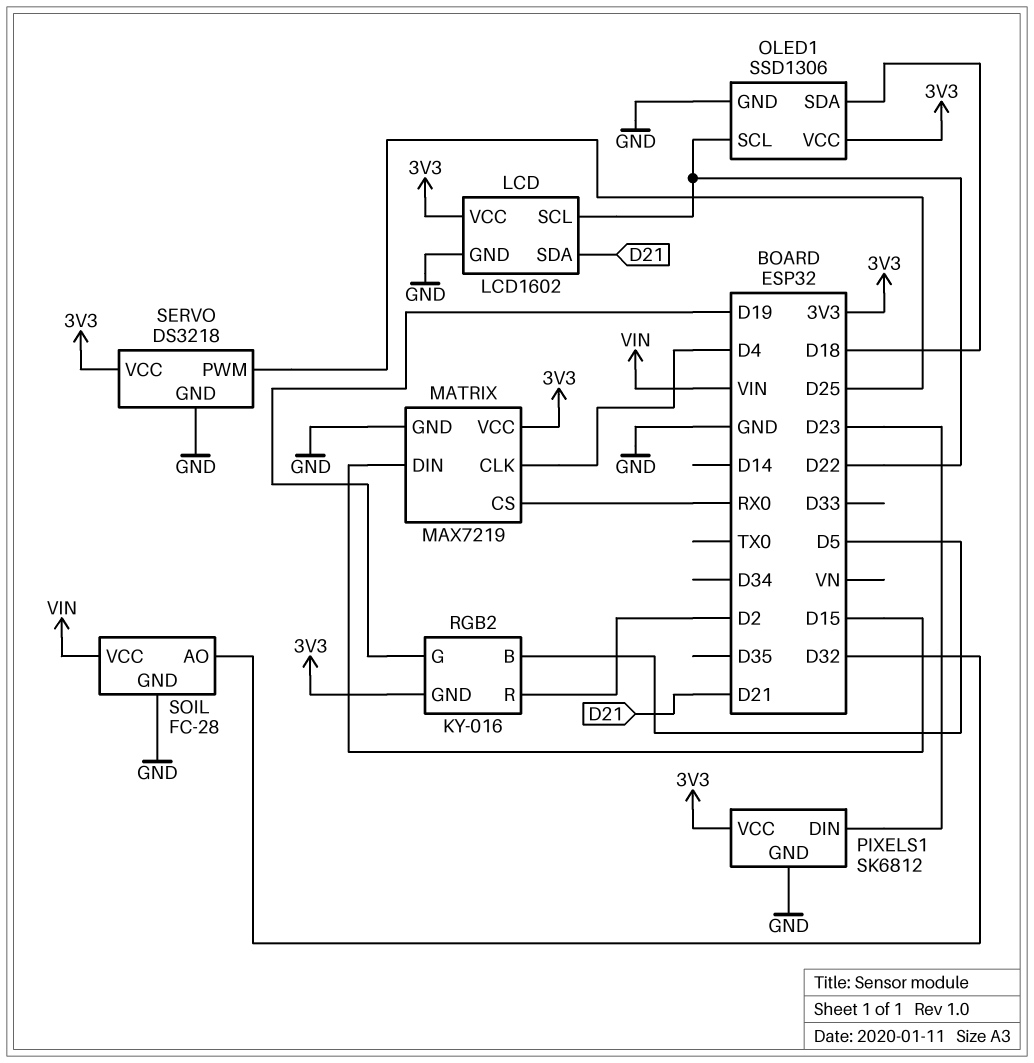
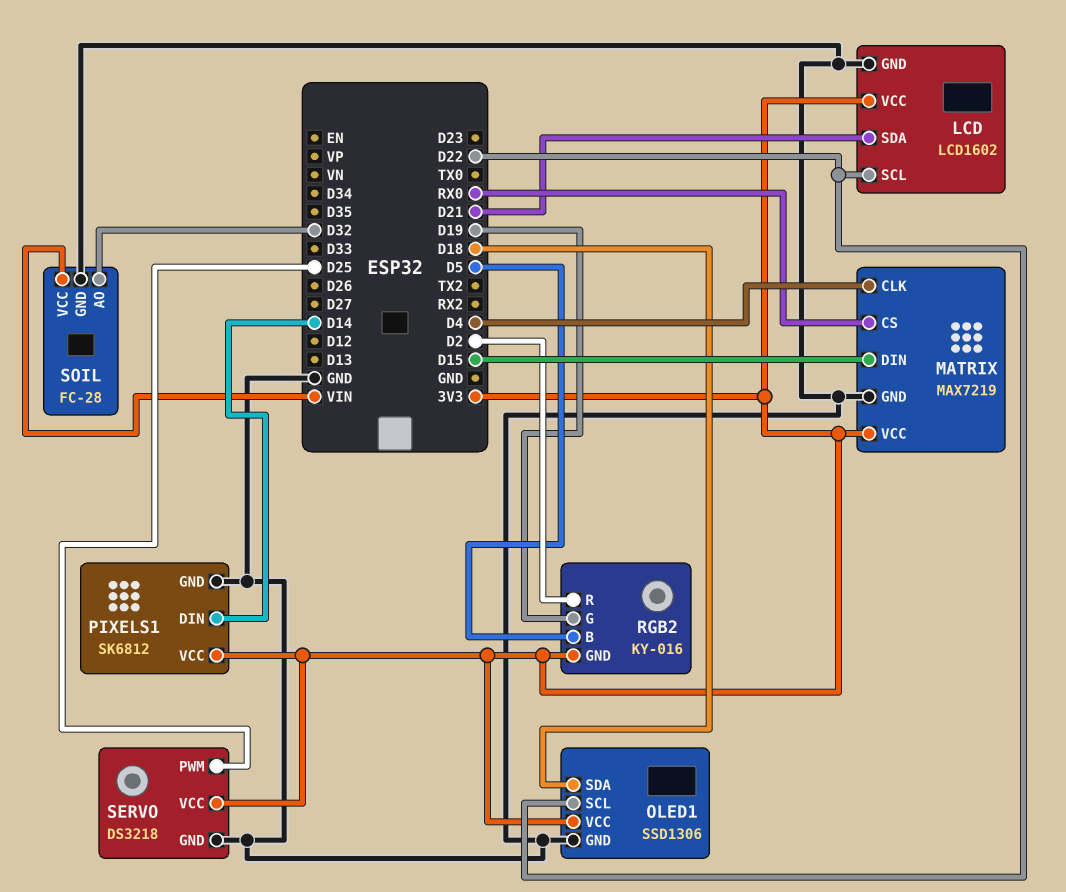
PIXELS1 pin DIN: D23 -> D14

